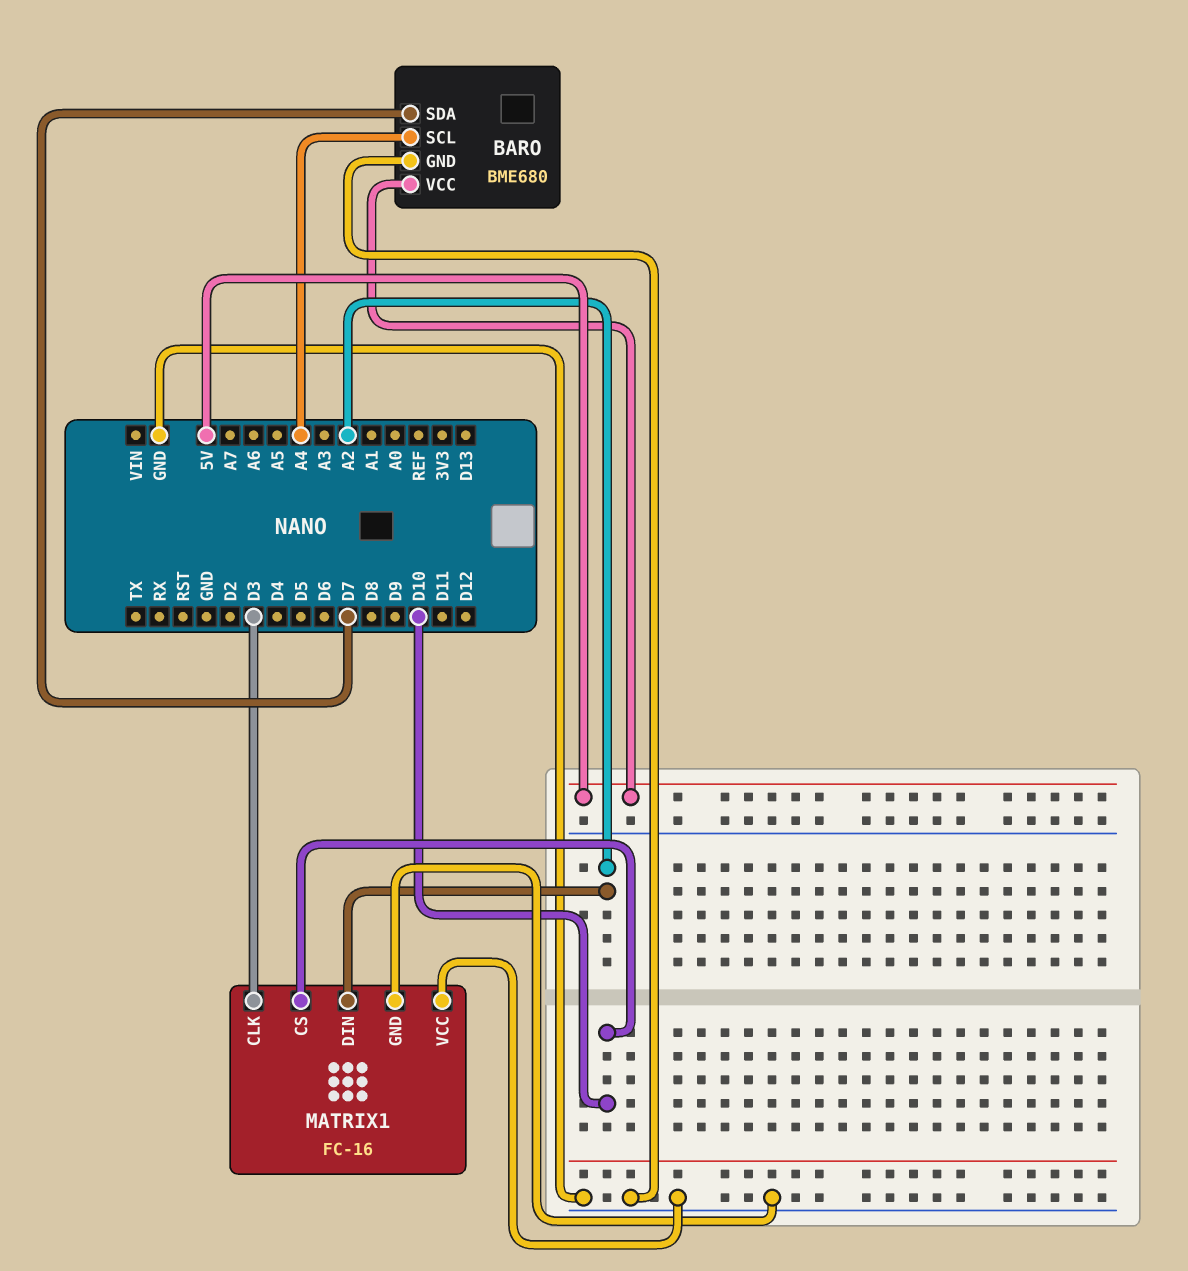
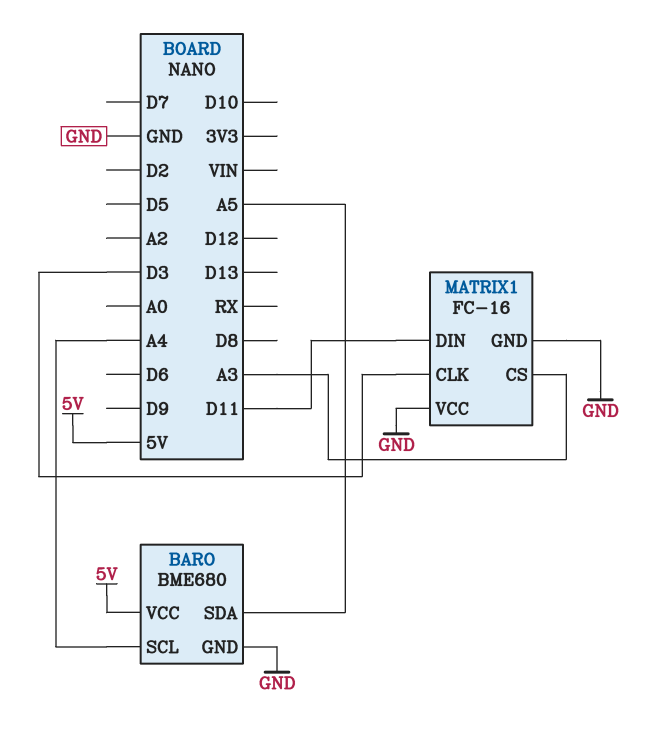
BARO pin SDA: D7 -> A5
MATRIX1 pin CS: D10 -> A3
MATRIX1 pin DIN: A2 -> D11

